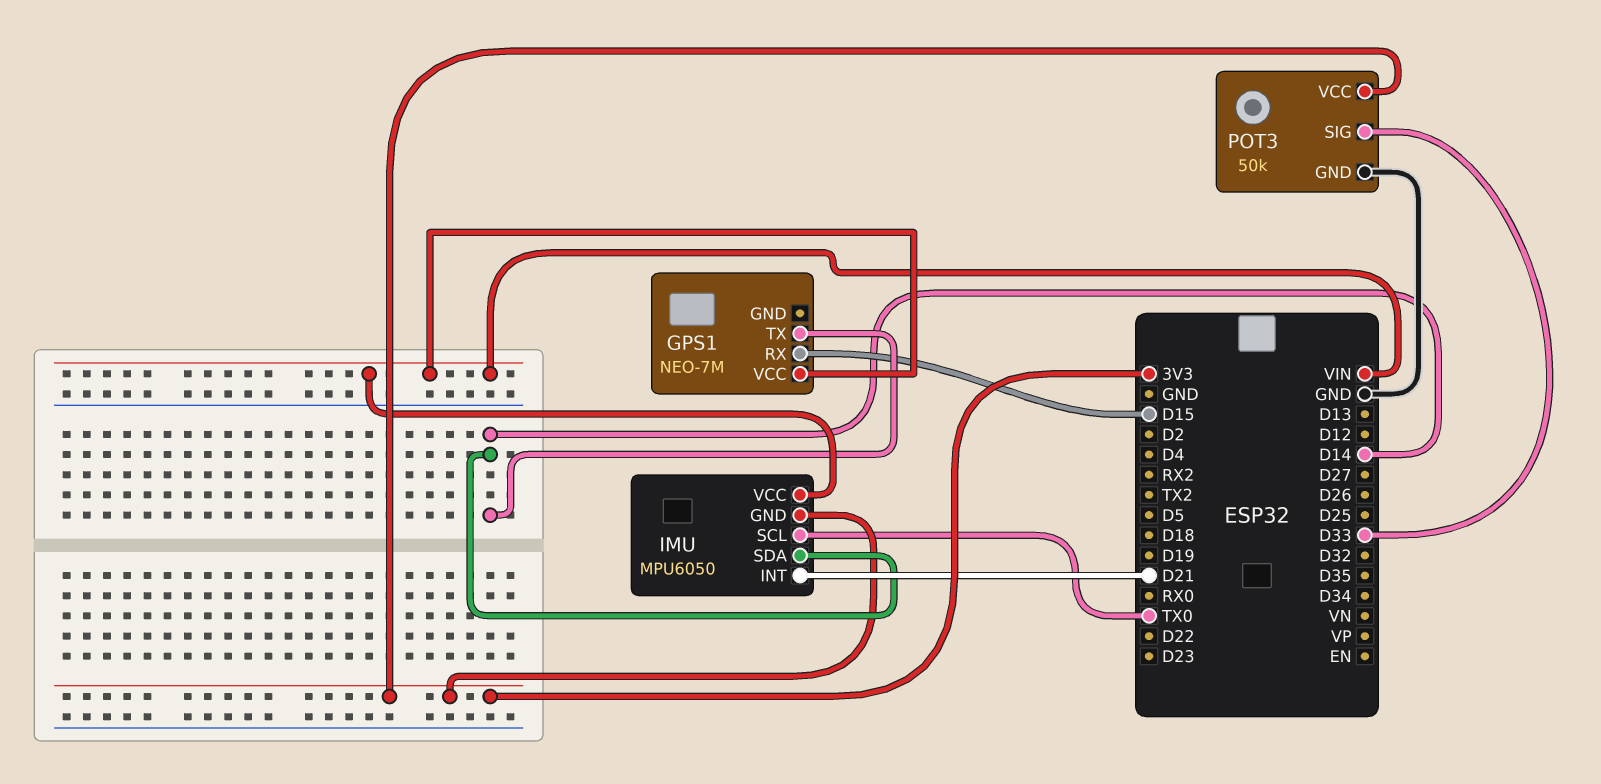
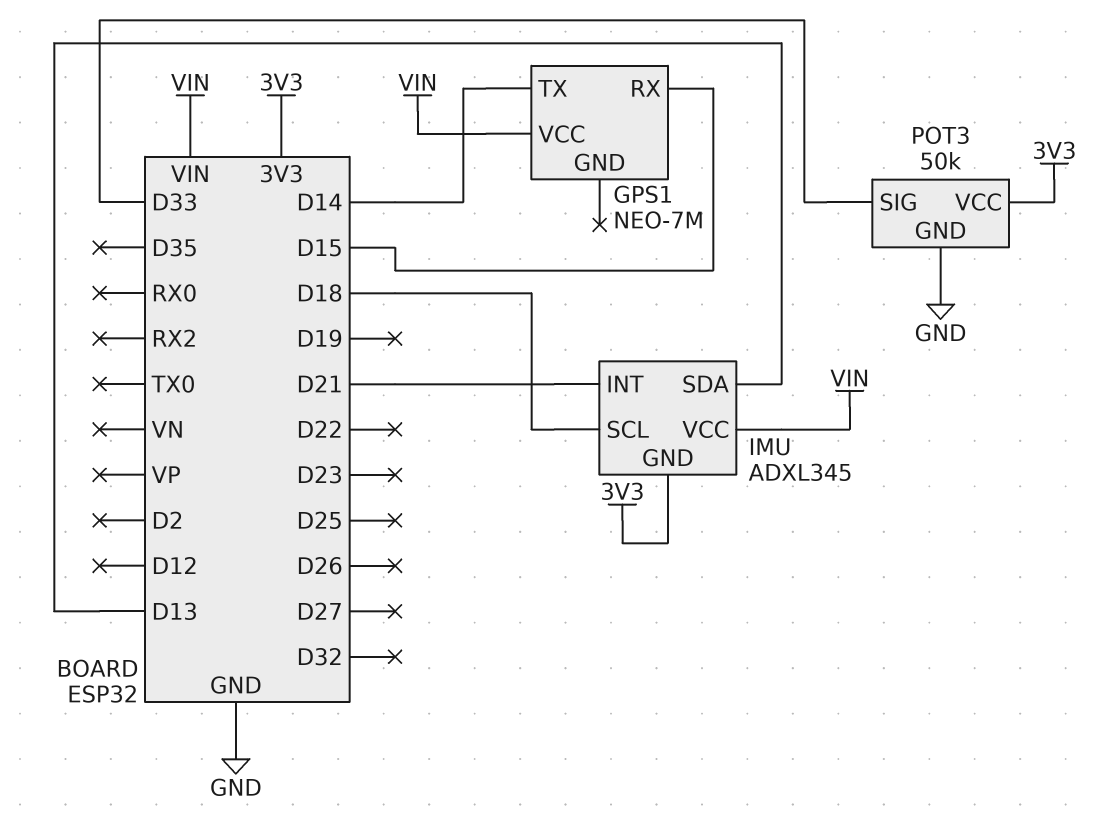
IMU: MPU6050 -> ADXL345
IMU pin SCL: TX0 -> D18
IMU pin SDA: D14 -> D13

